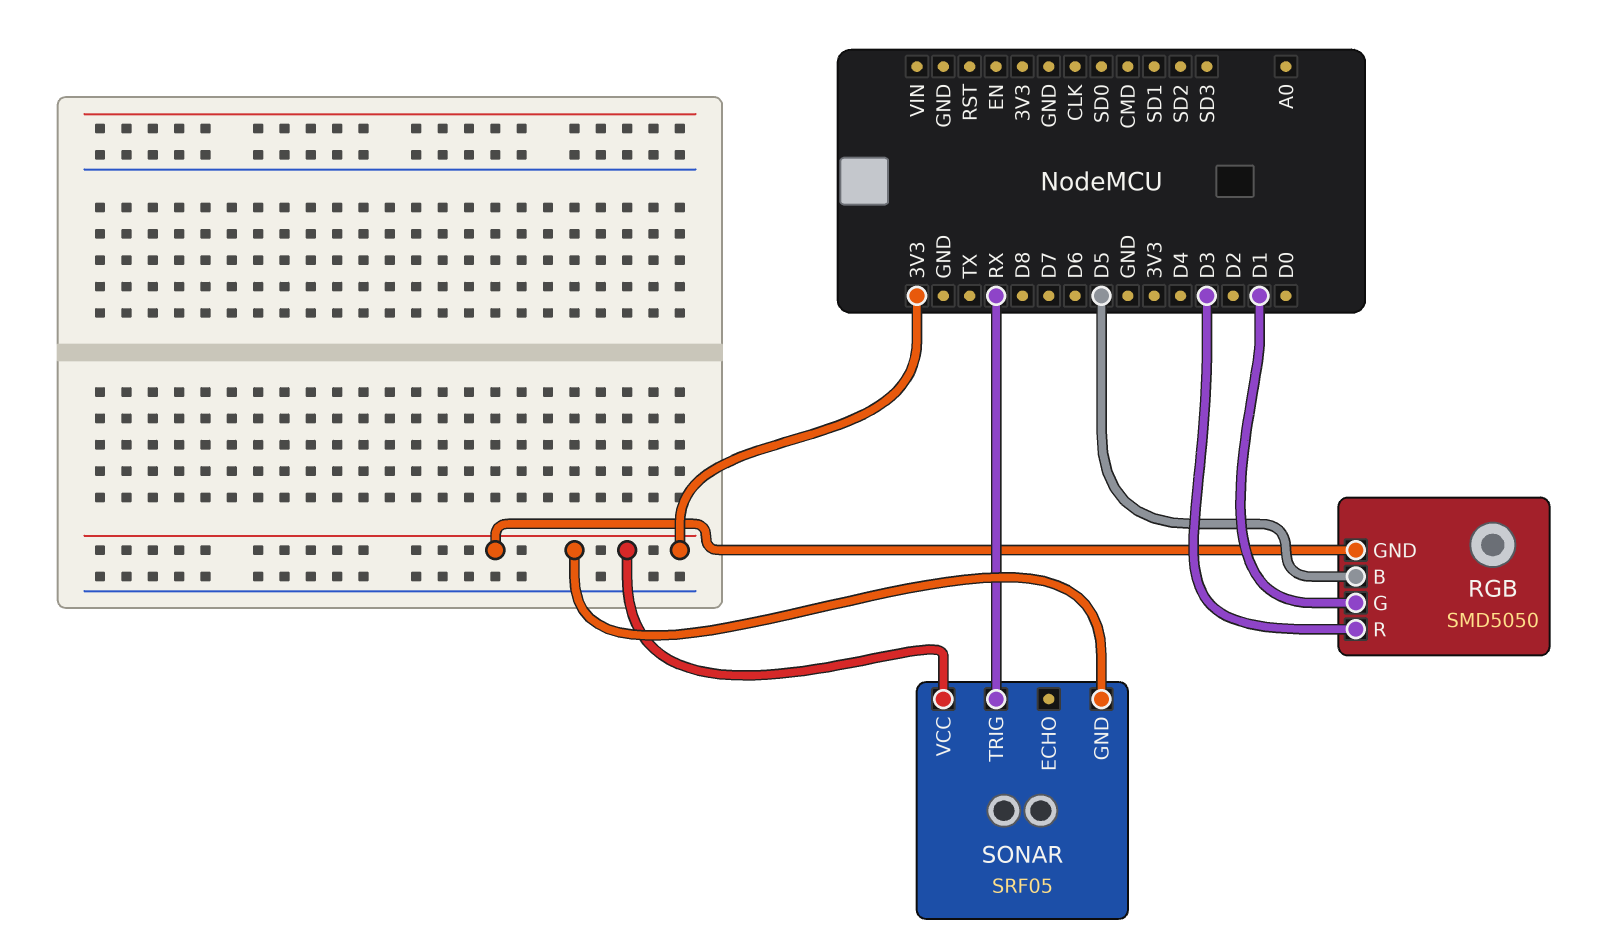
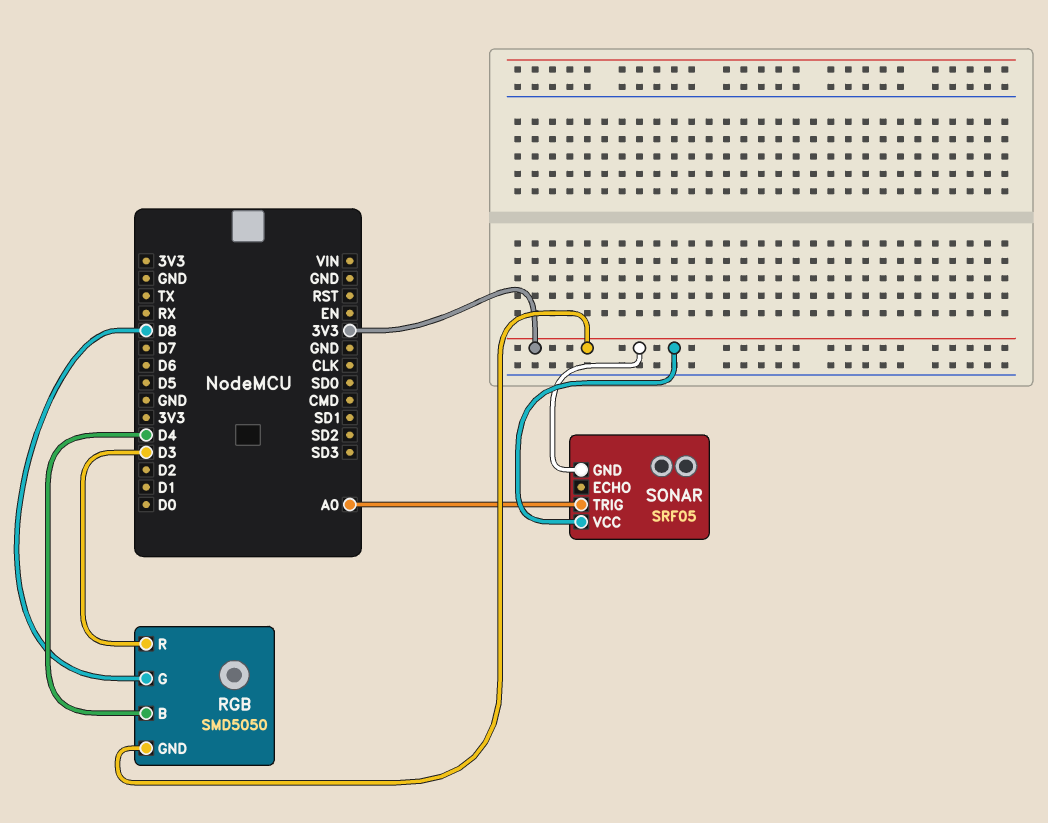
RGB pin B: D5 -> D4
RGB pin G: D1 -> D8
SONAR pin TRIG: RX -> A0

